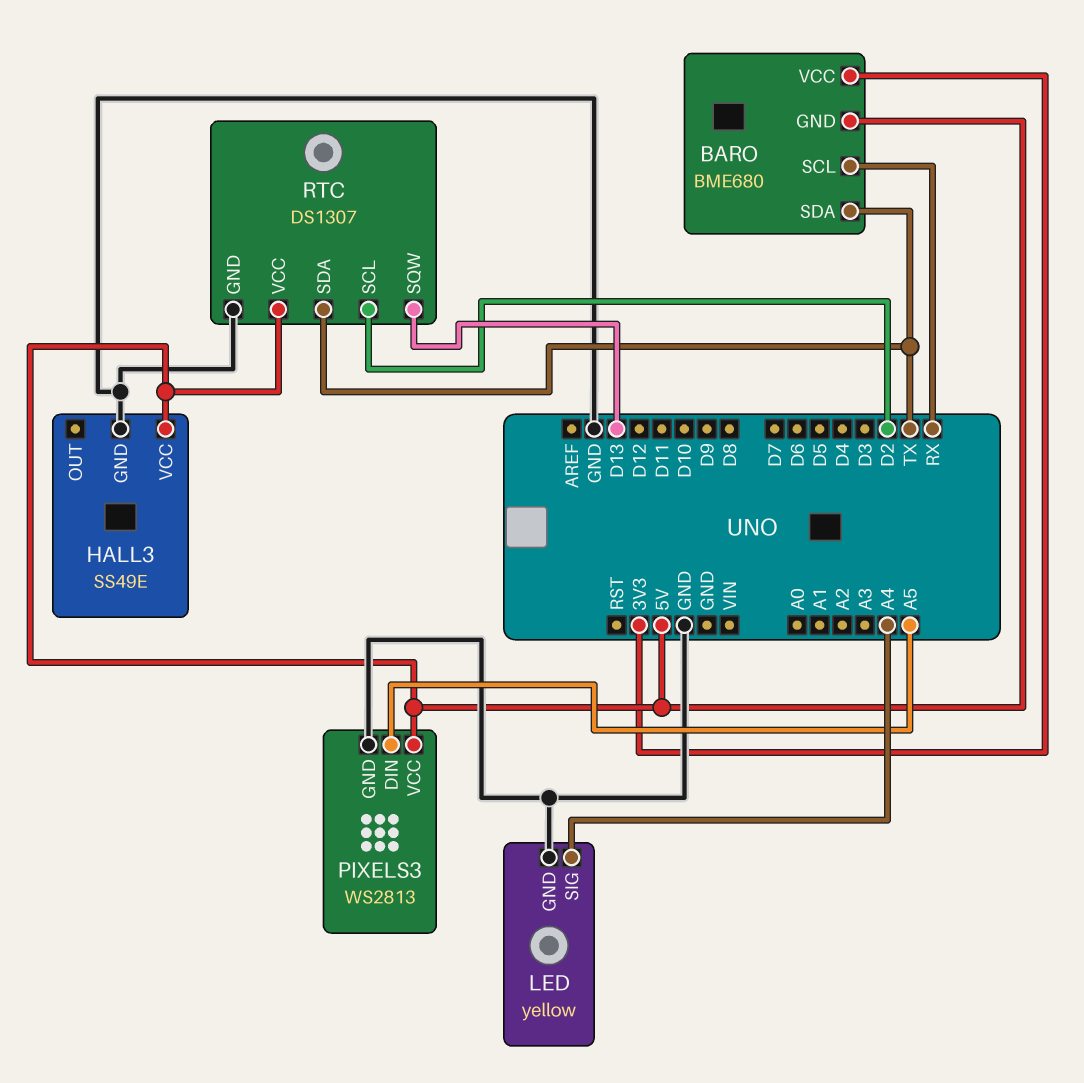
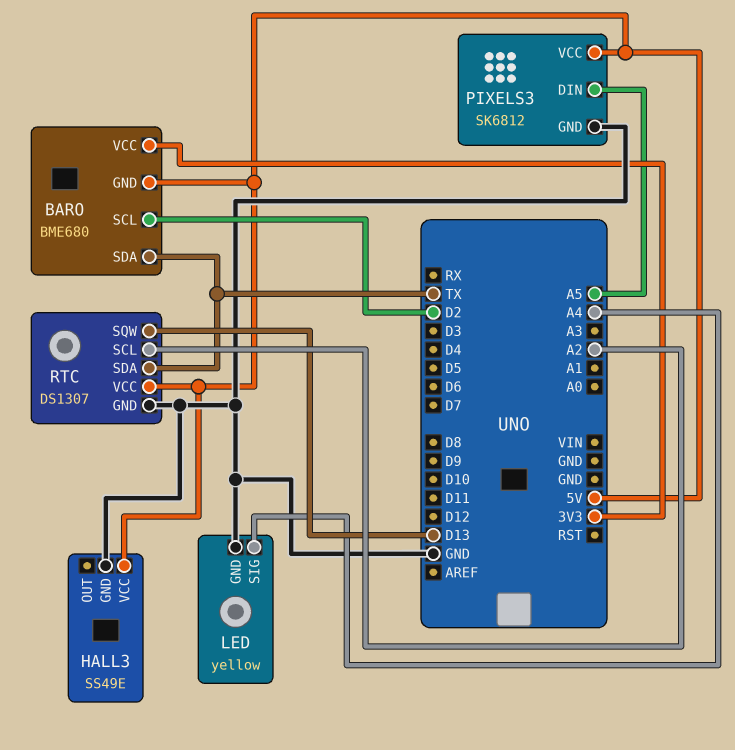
BARO pin SCL: RX -> D2
PIXELS3: WS2813 -> SK6812
RTC pin SCL: D2 -> A2

